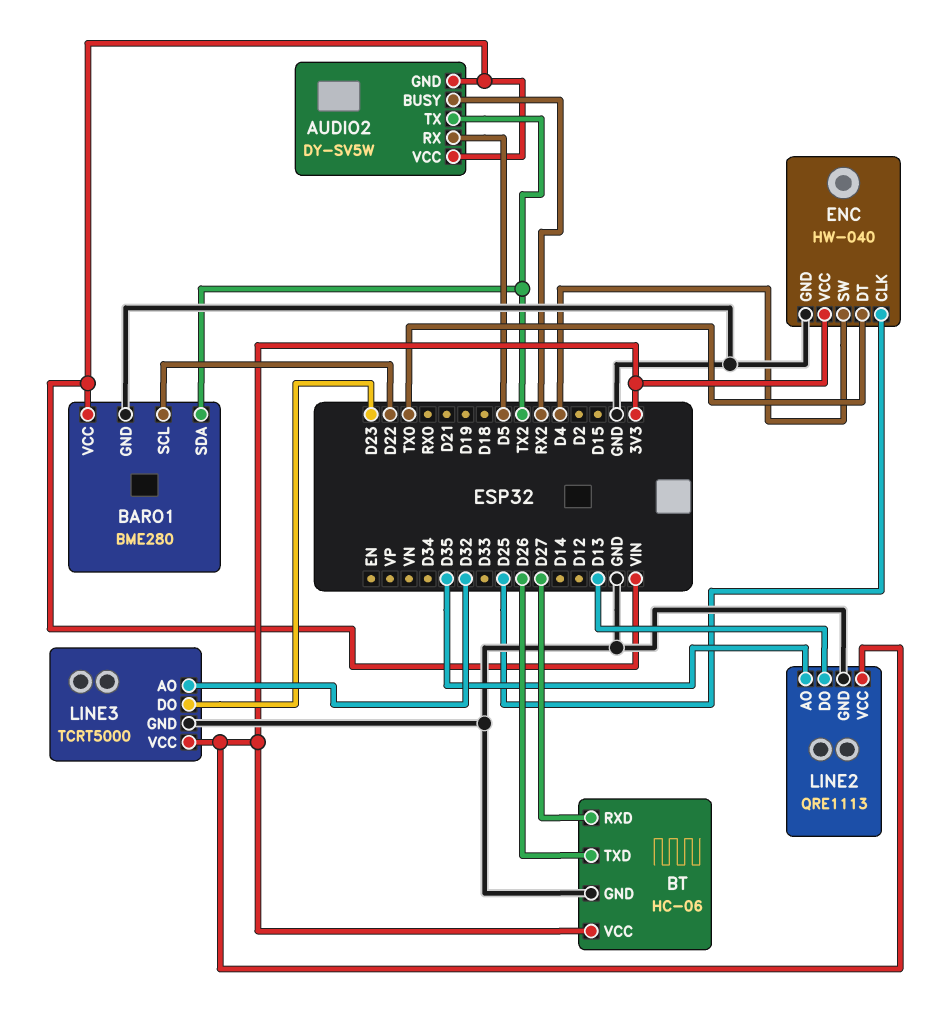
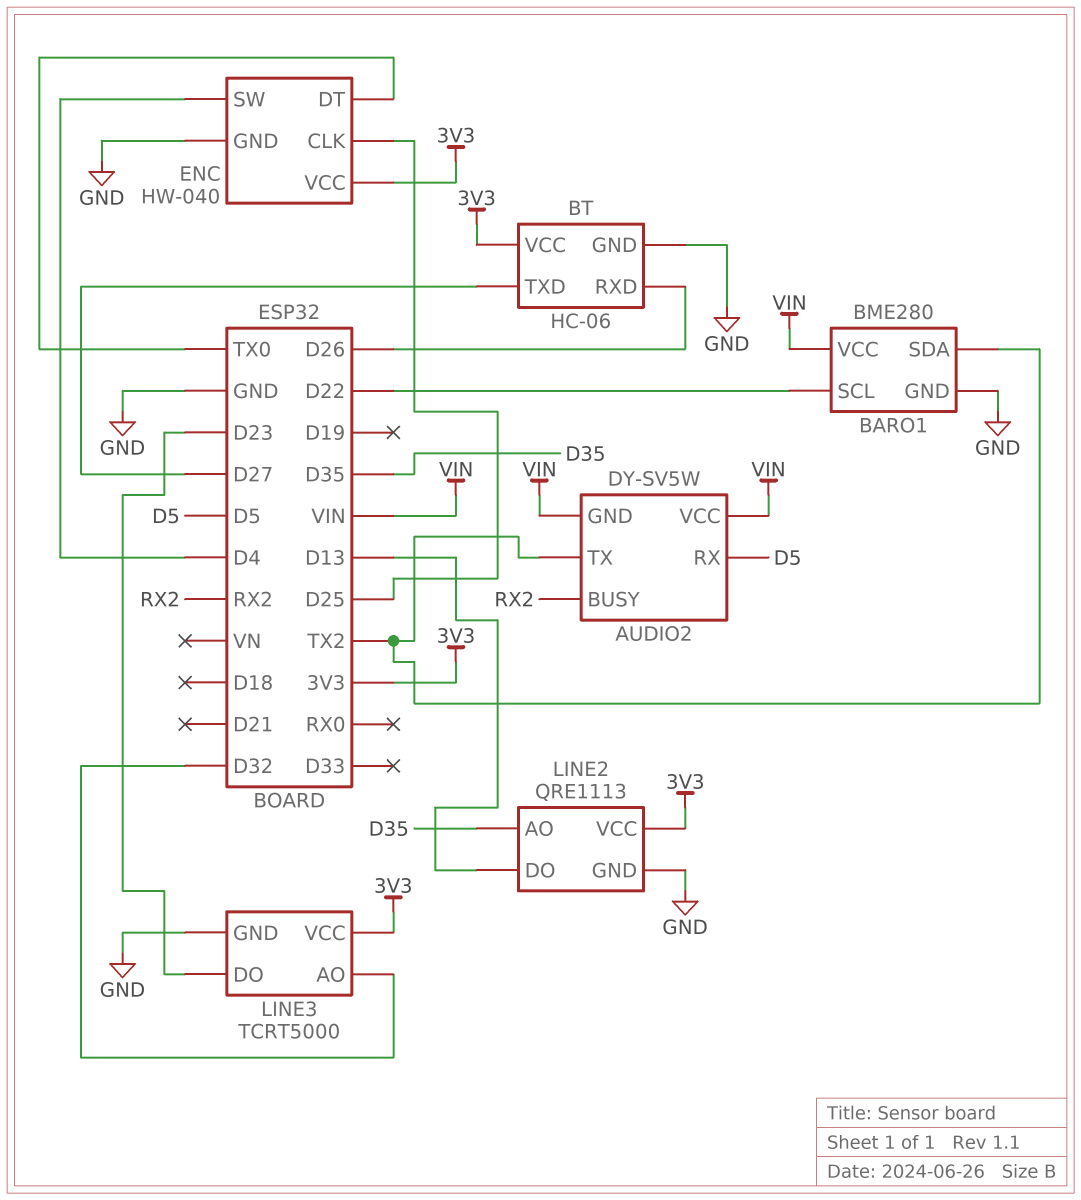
BT pin RXD: D27 -> D26
BT pin TXD: D26 -> D27

